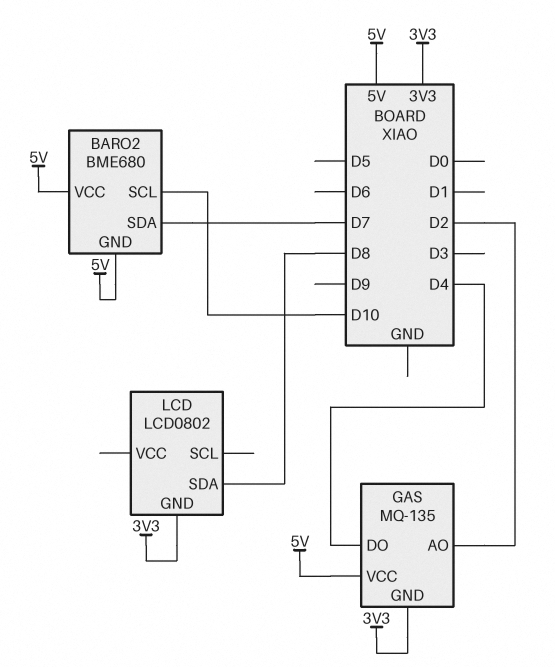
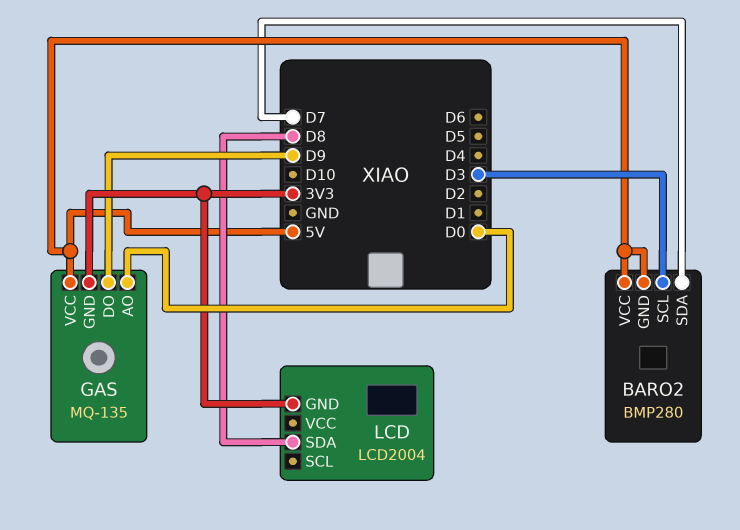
BARO2: BME680 -> BMP280
BARO2 pin SCL: D10 -> D3
GAS pin AO: D2 -> D0
GAS pin DO: D4 -> D9
LCD: LCD0802 -> LCD2004

